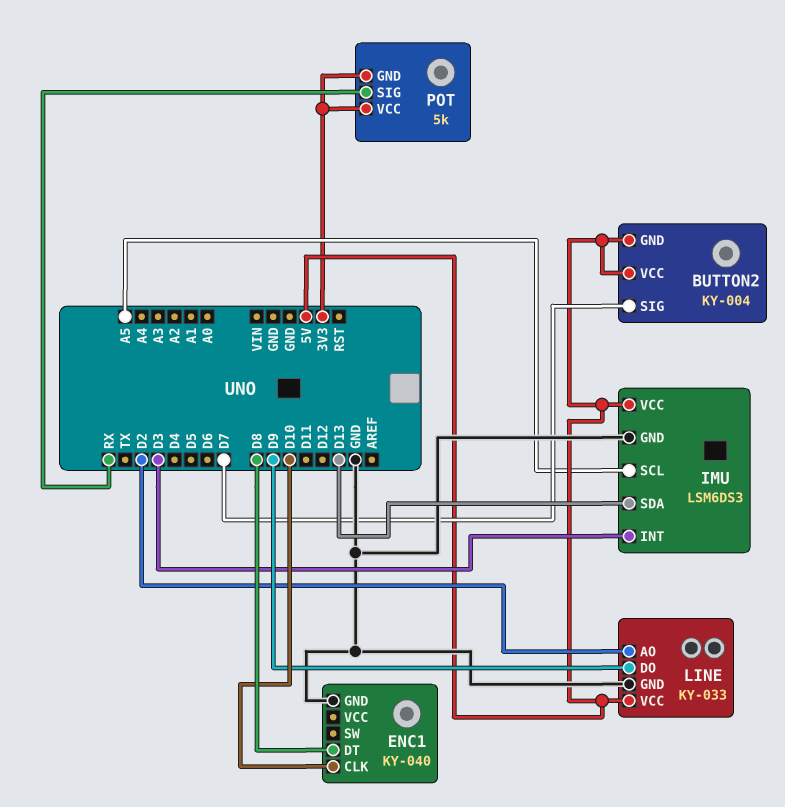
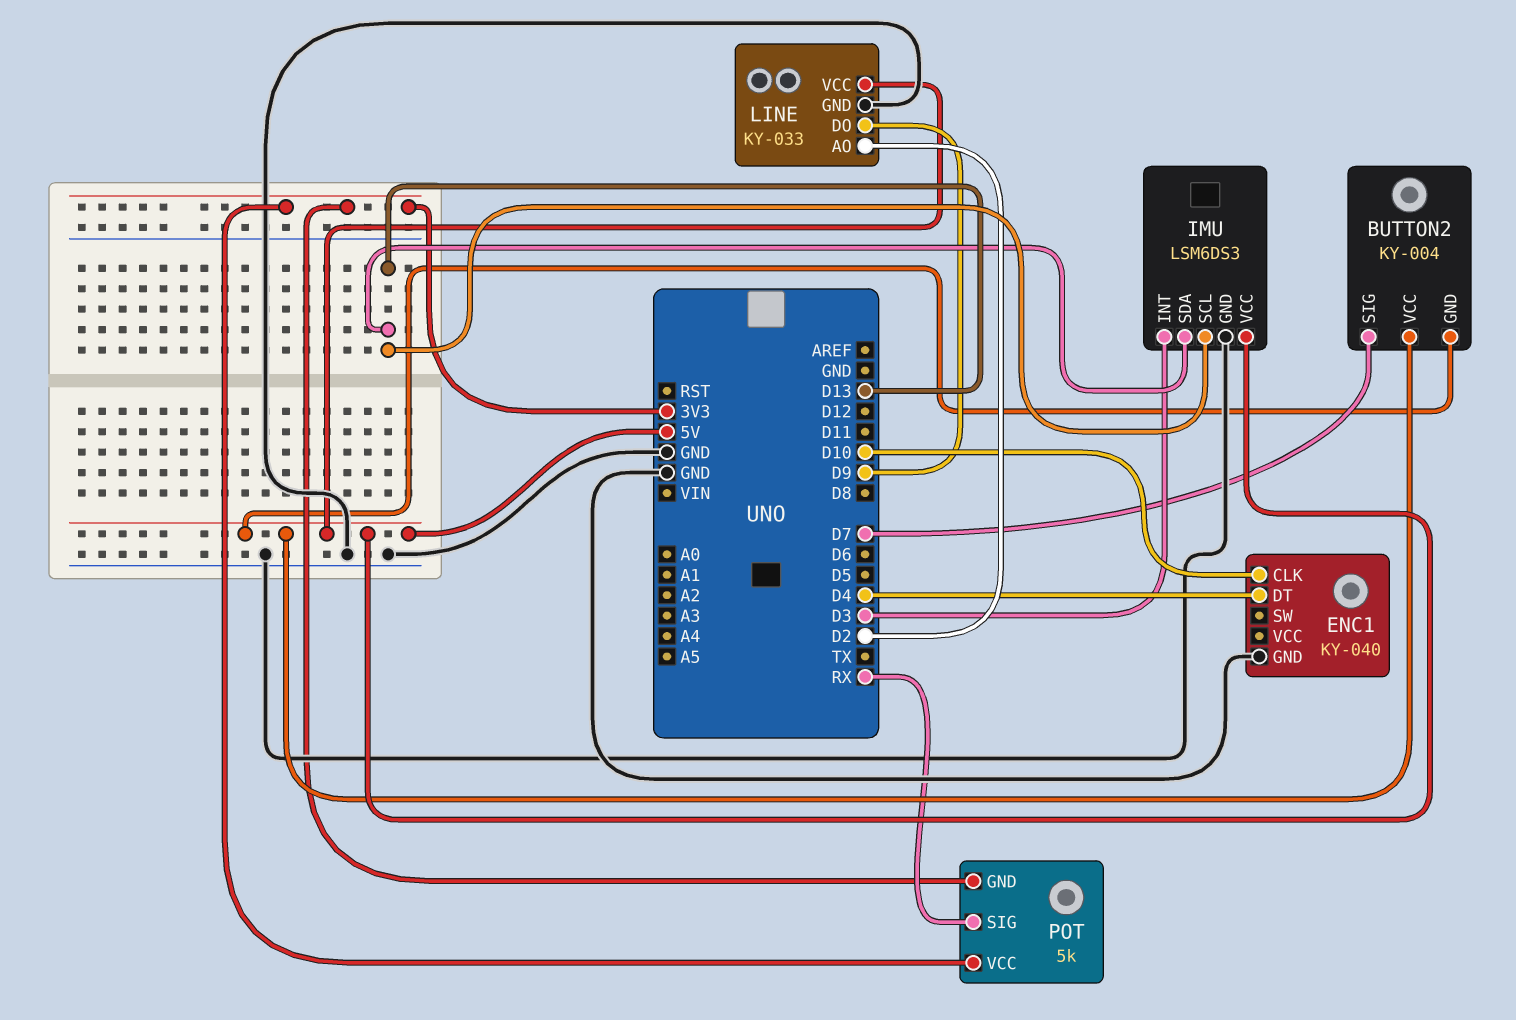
ENC1 pin DT: D8 -> D4
IMU pin SCL: A5 -> D13

